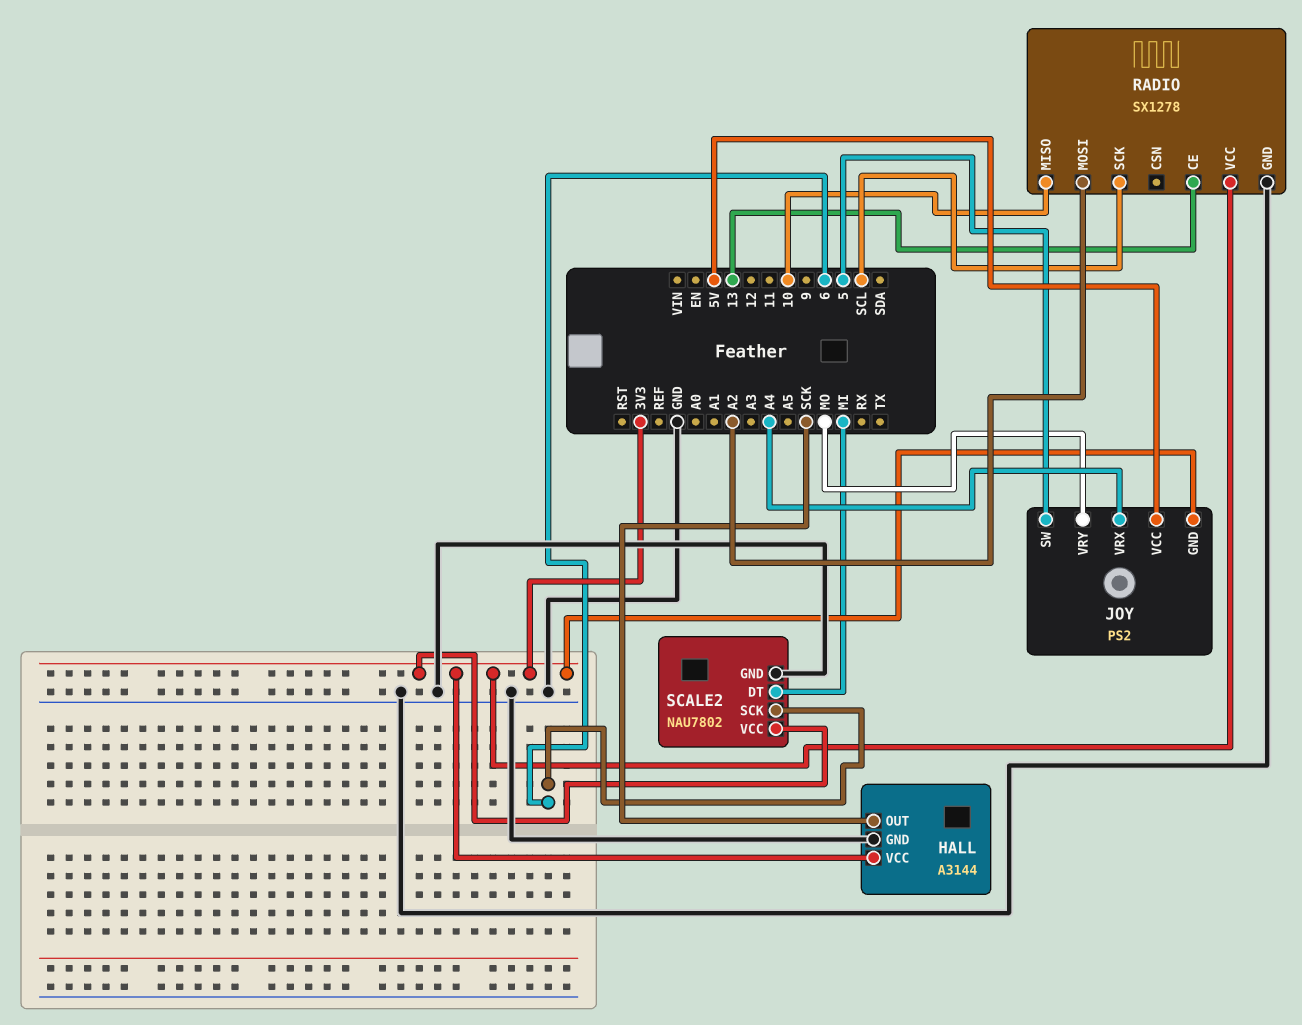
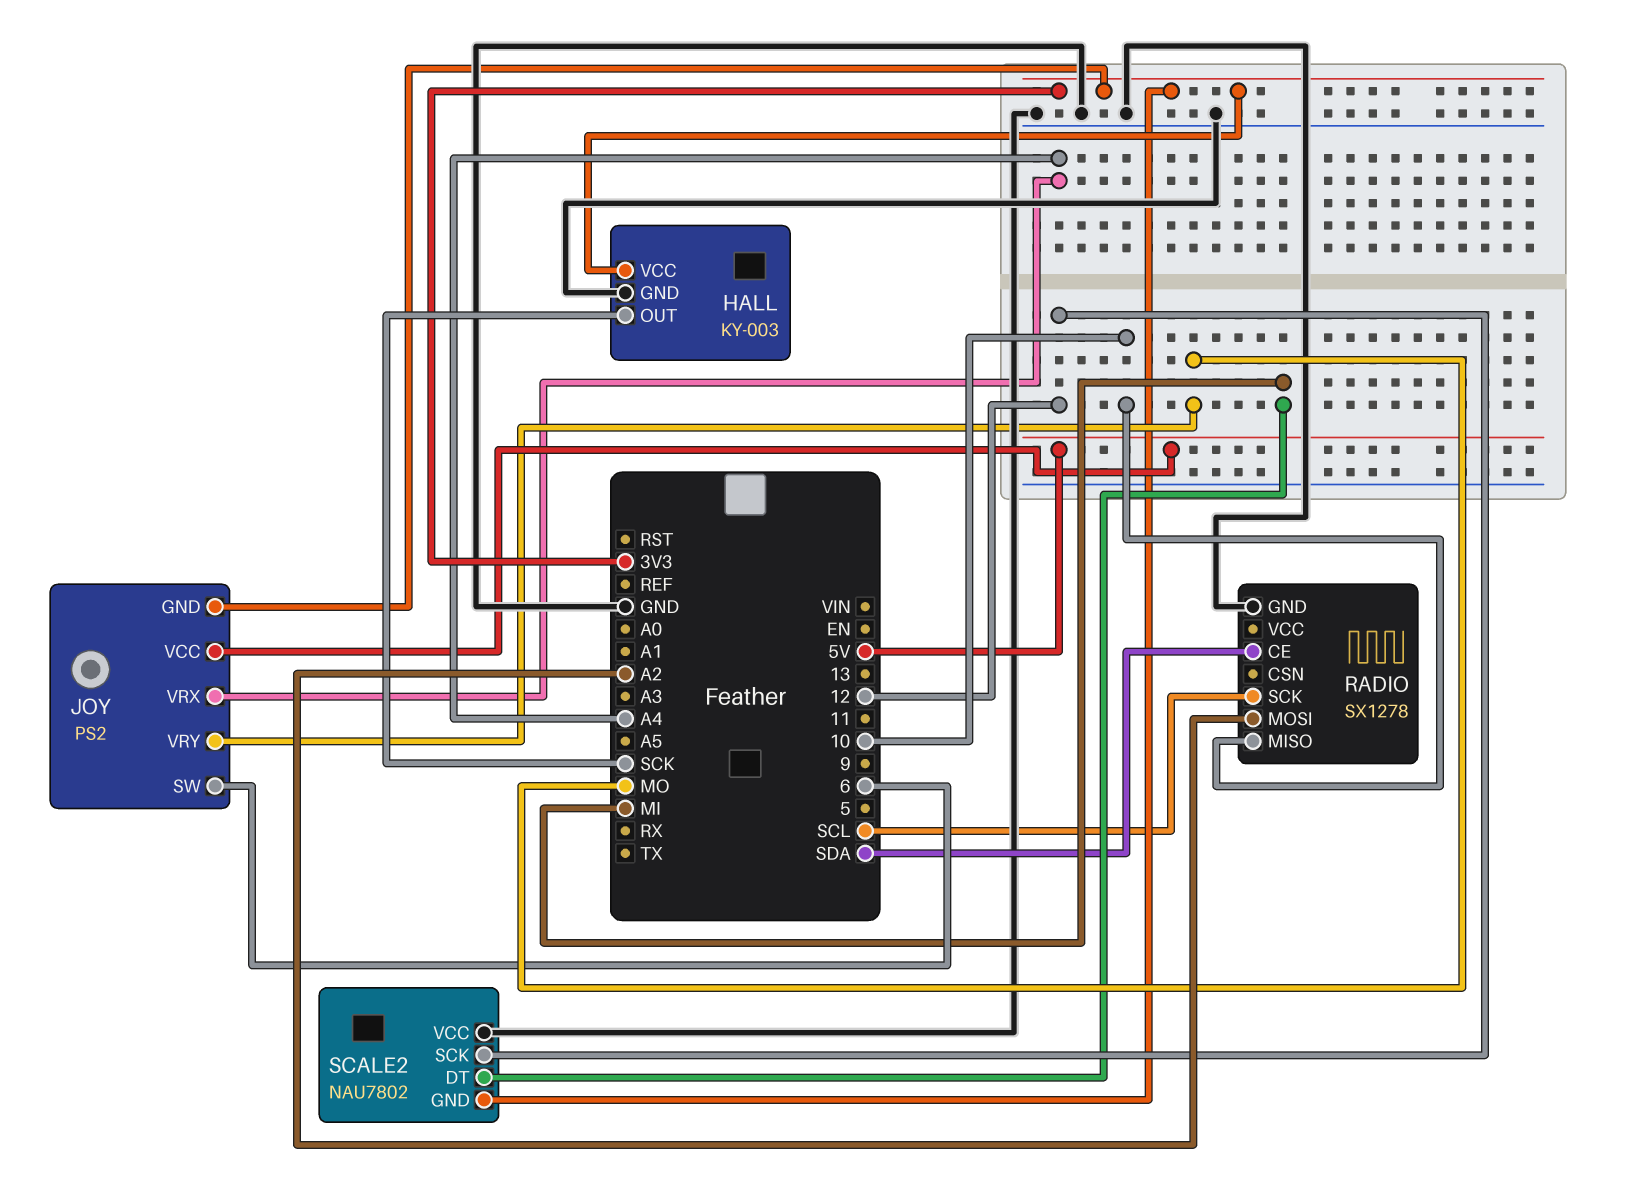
HALL: A3144 -> KY-003
JOY pin SW: 5 -> 6
RADIO pin CE: 13 -> SDA
RADIO pin VCC: 3V3 -> none
SCALE2 pin GND: GND -> 3V3
SCALE2 pin SCK: 6 -> 12
SCALE2 pin VCC: 3V3 -> GND

